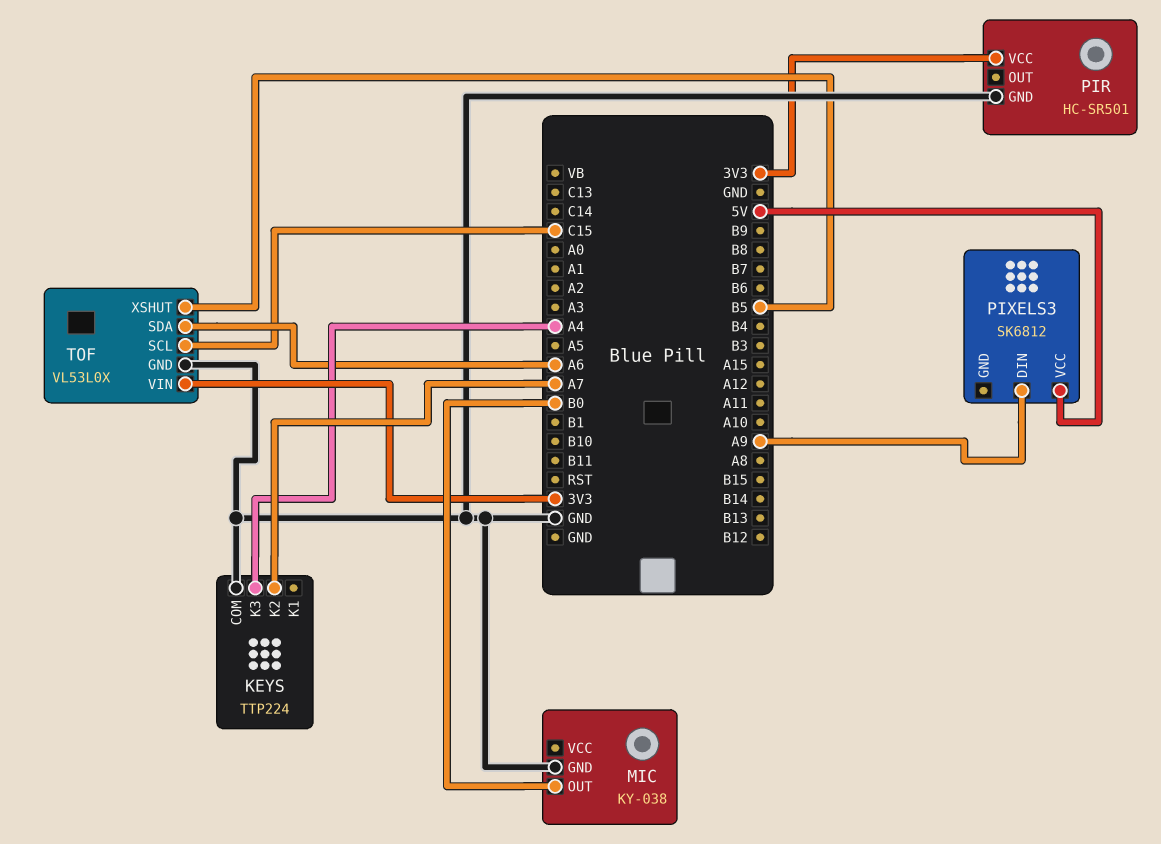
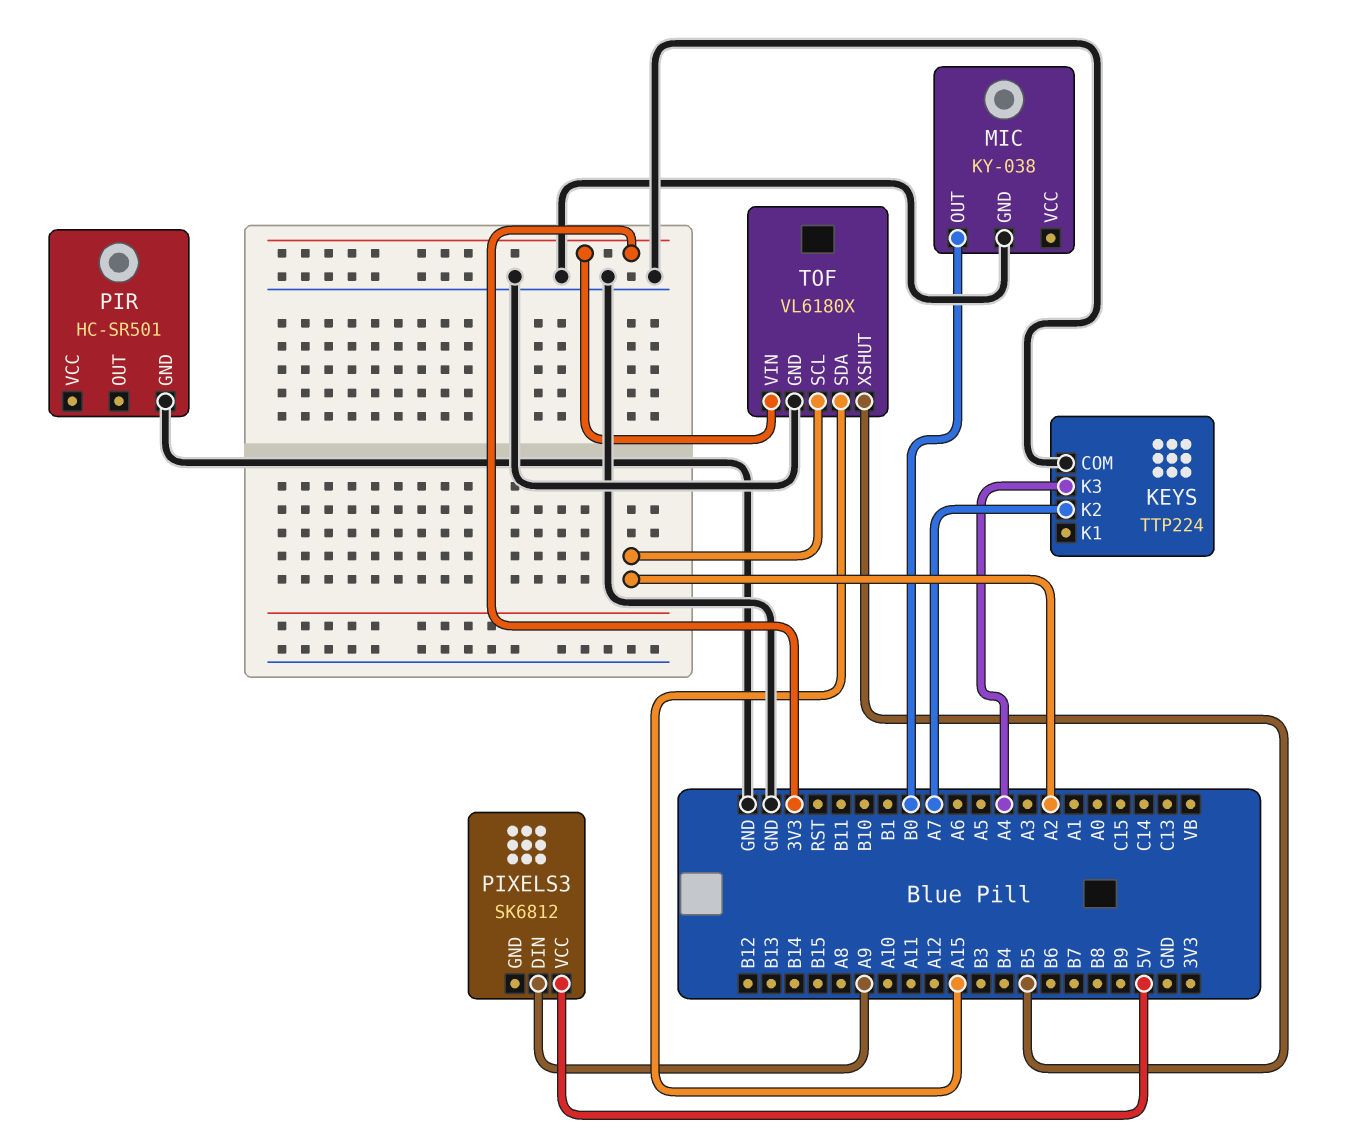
PIR pin VCC: 3V3 -> none
TOF: VL53L0X -> VL6180X
TOF pin SCL: C15 -> A2
TOF pin SDA: A6 -> A15

